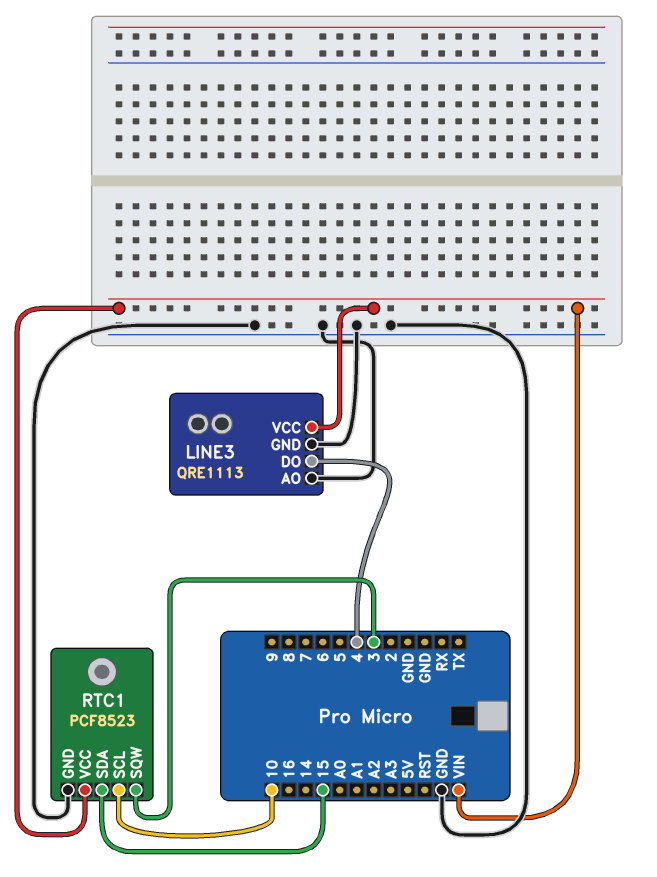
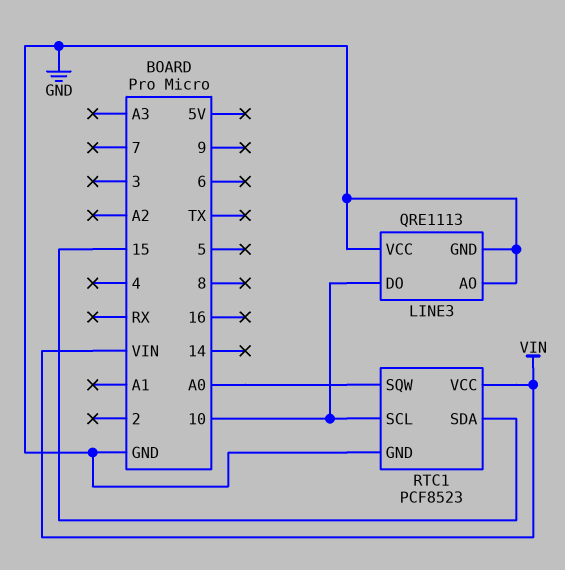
LINE3 pin DO: 4 -> 10
LINE3 pin VCC: VIN -> GND
RTC1 pin SQW: 3 -> A0

